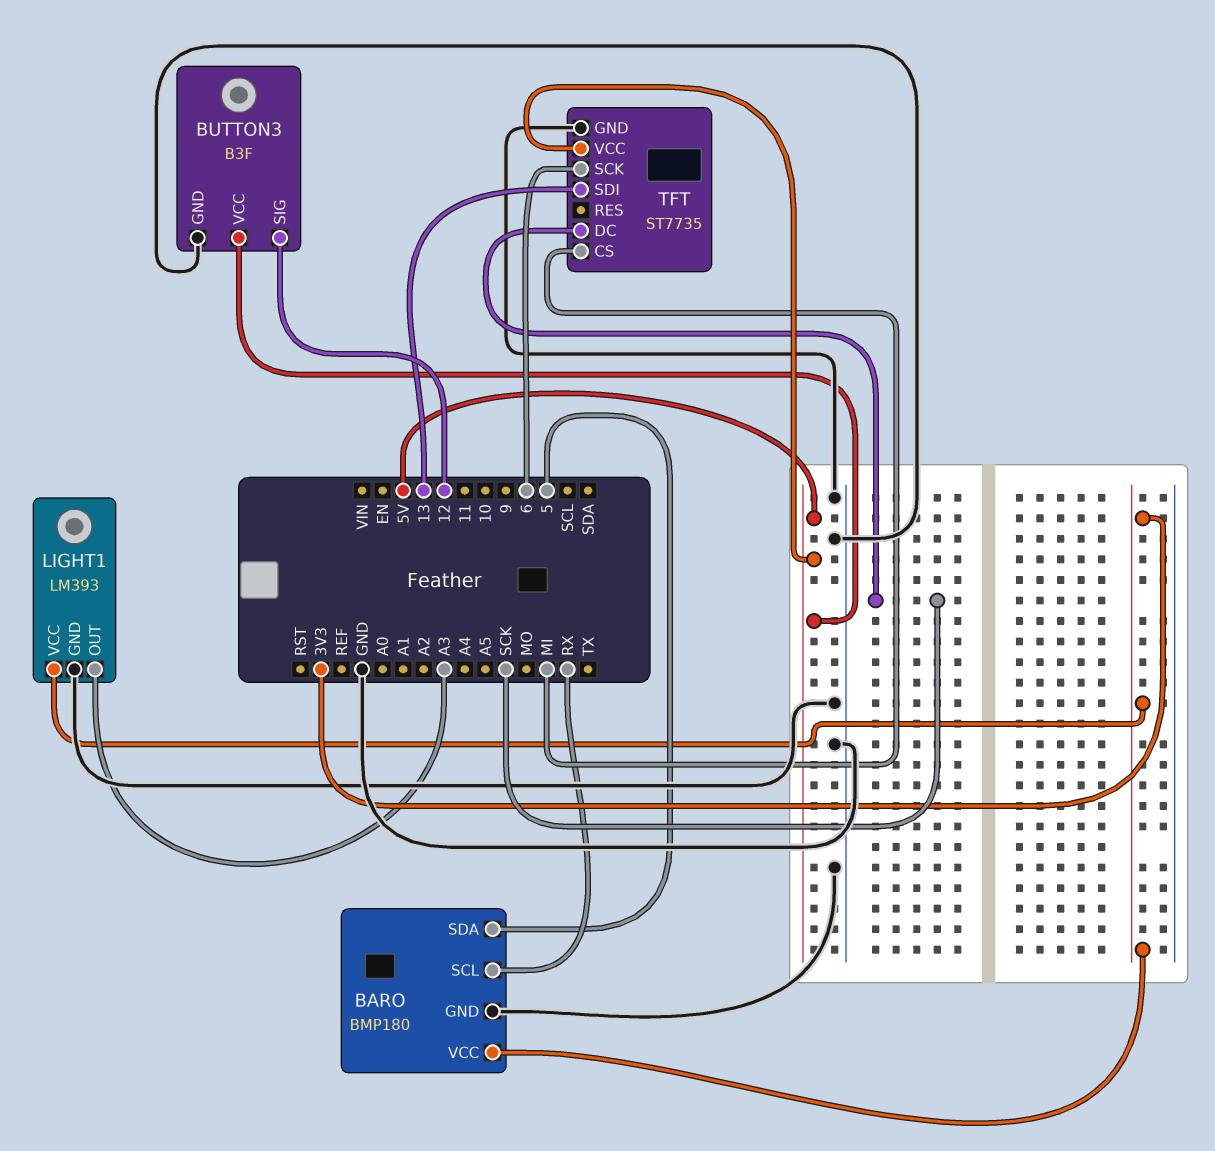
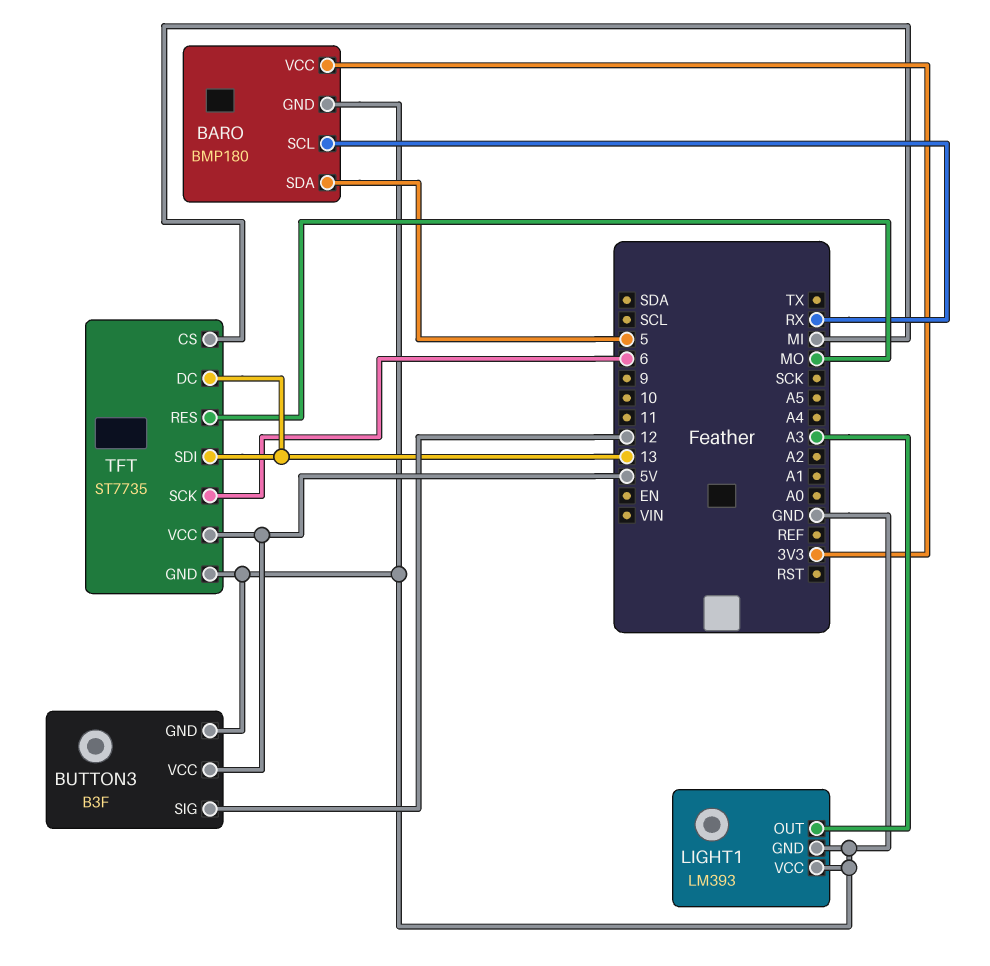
LIGHT1 pin VCC: 3V3 -> GND
TFT pin DC: SCK -> 13
TFT pin RES: none -> MO

